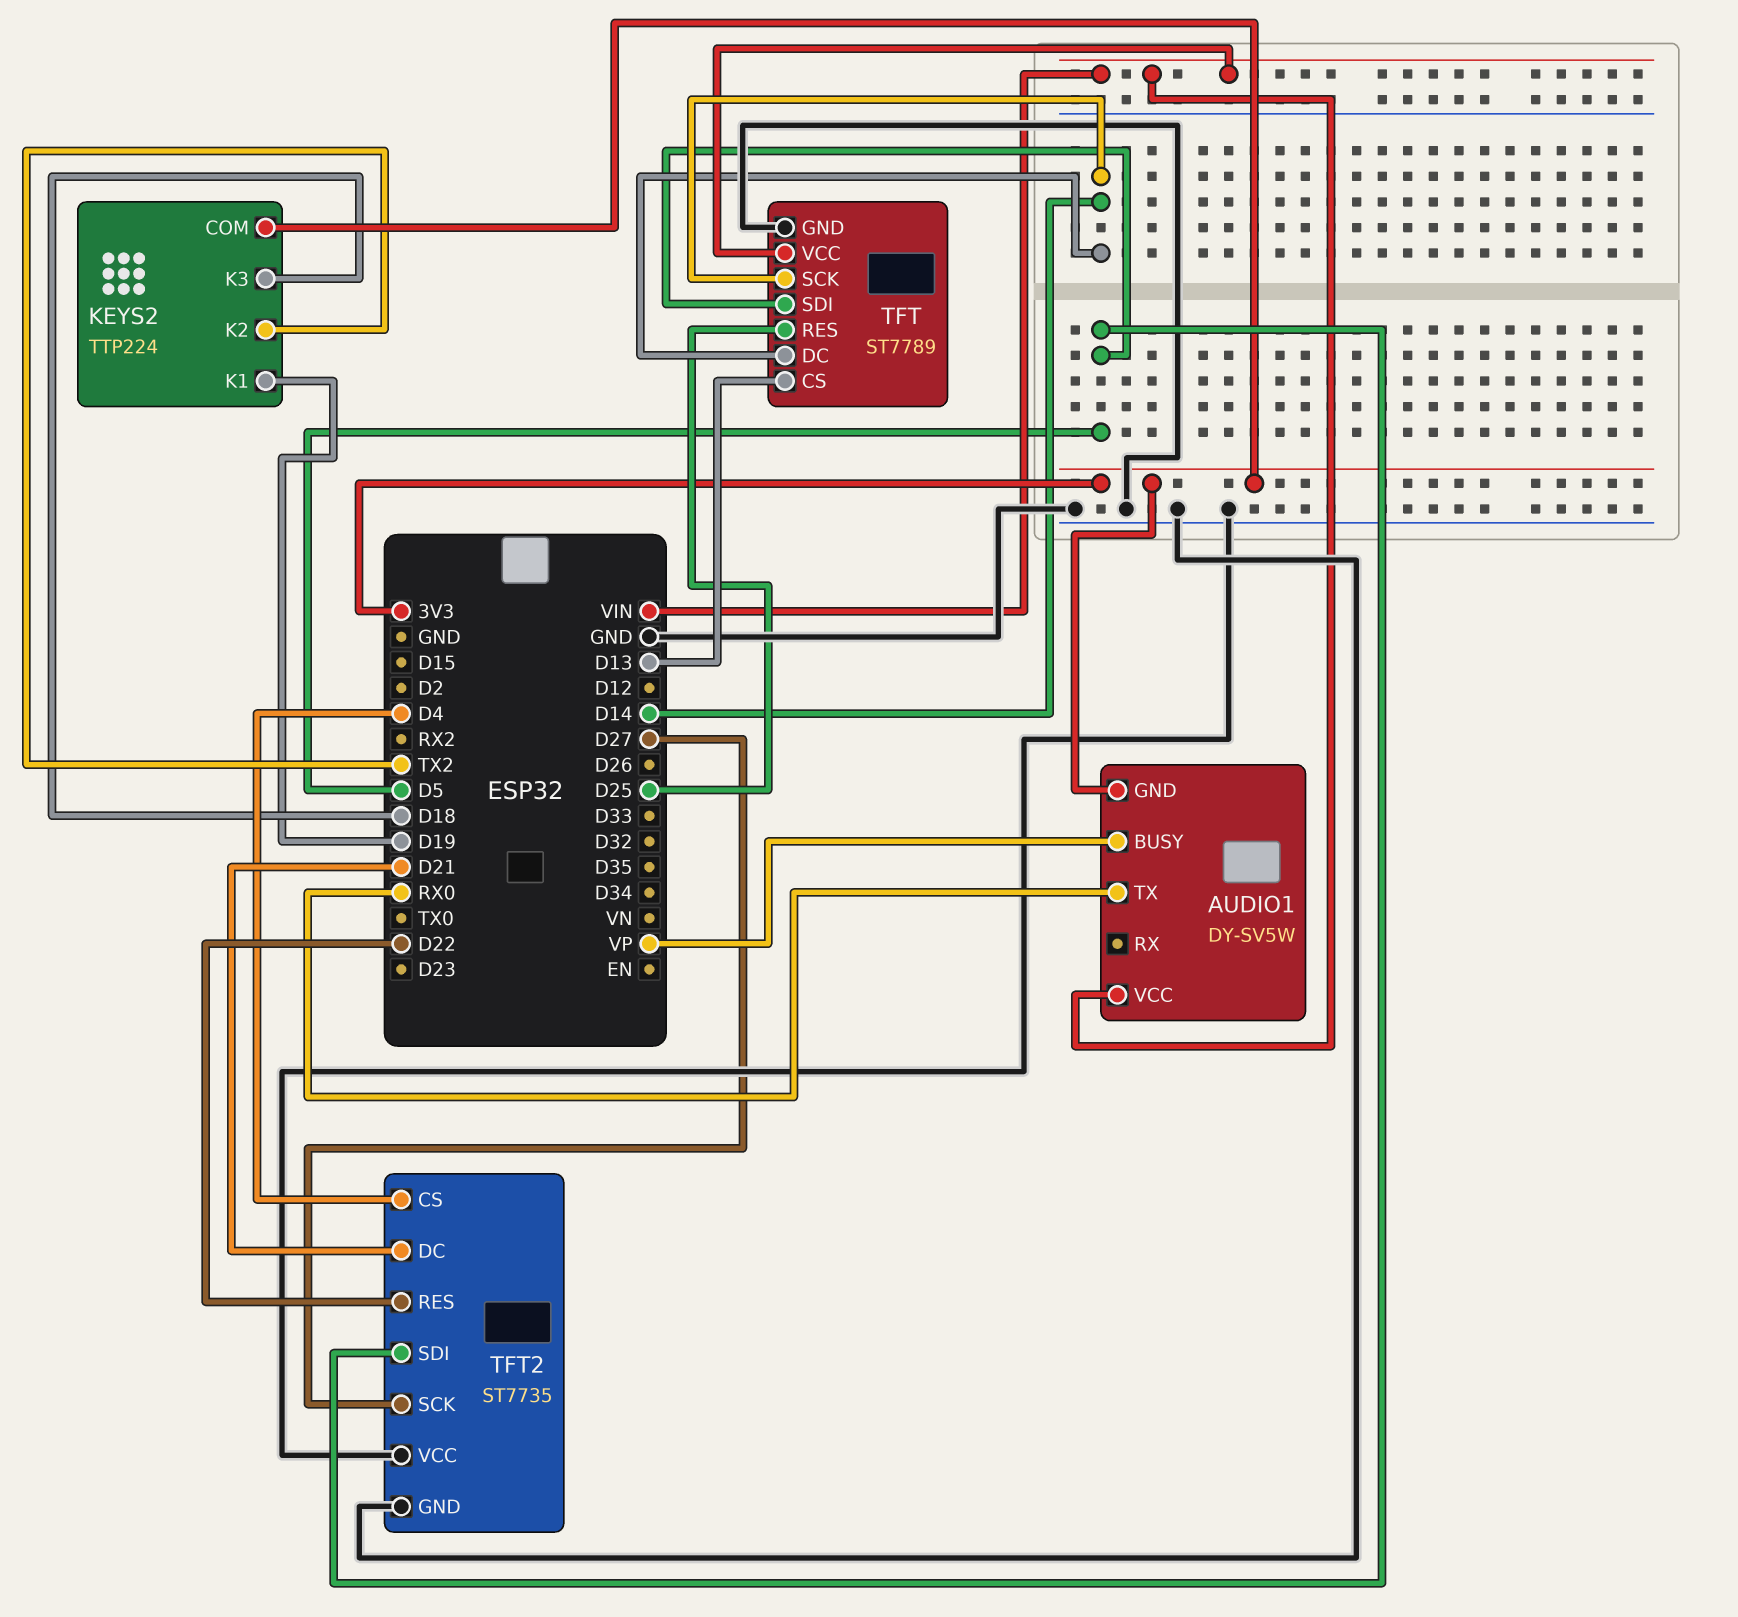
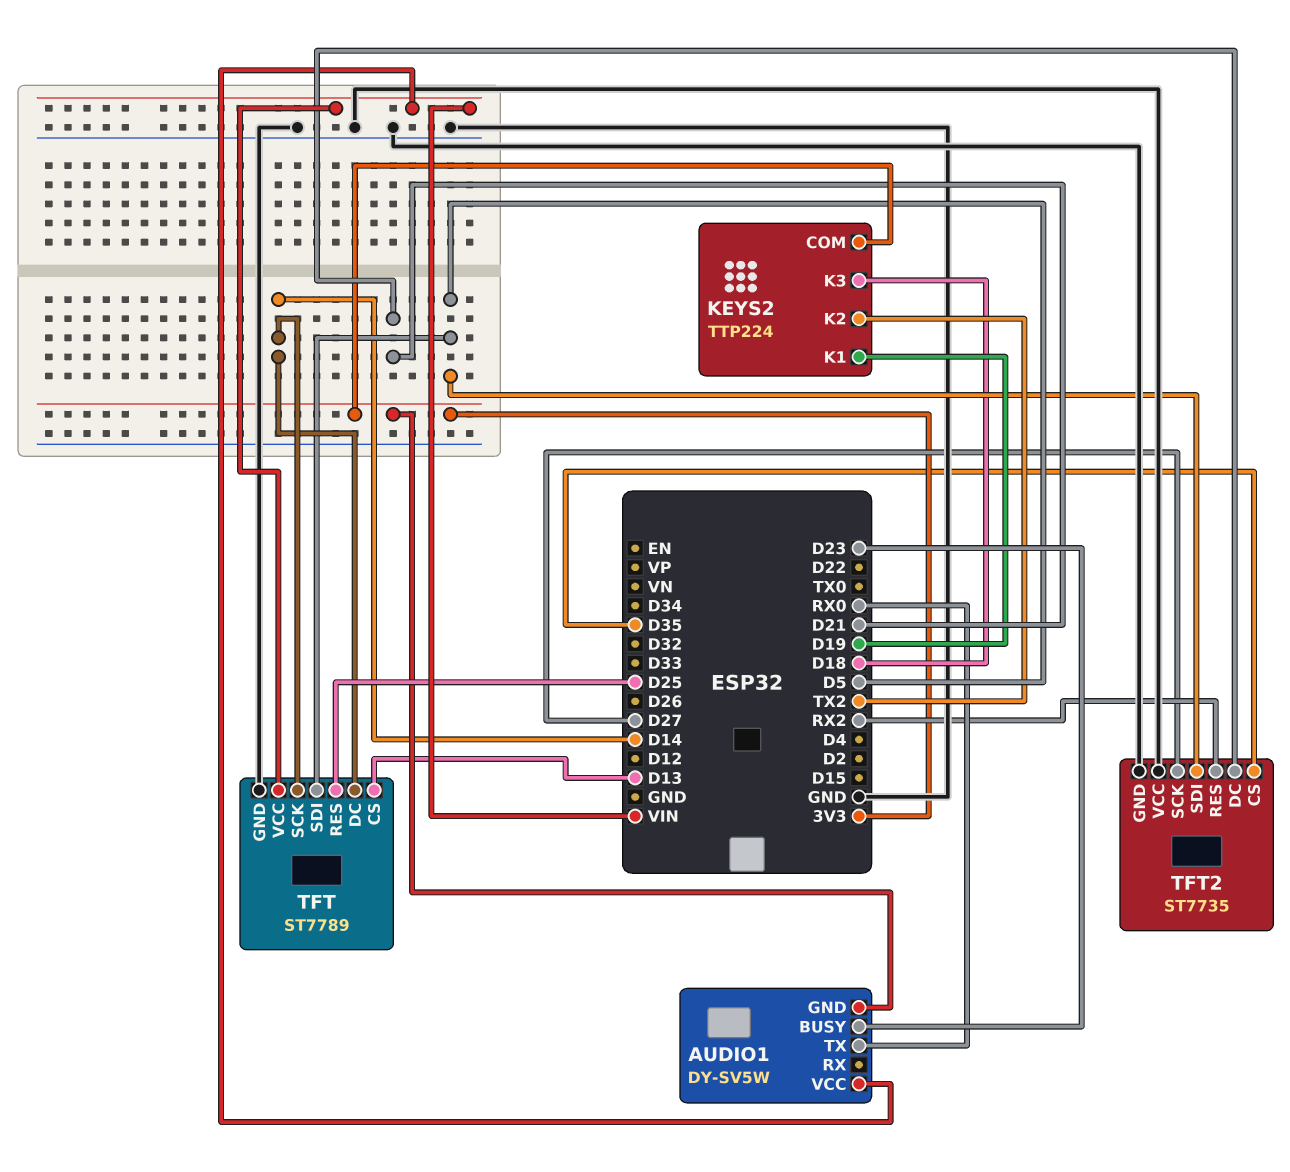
AUDIO1 pin BUSY: VP -> D23
TFT2 pin CS: D4 -> D35
TFT2 pin RES: D22 -> RX2

